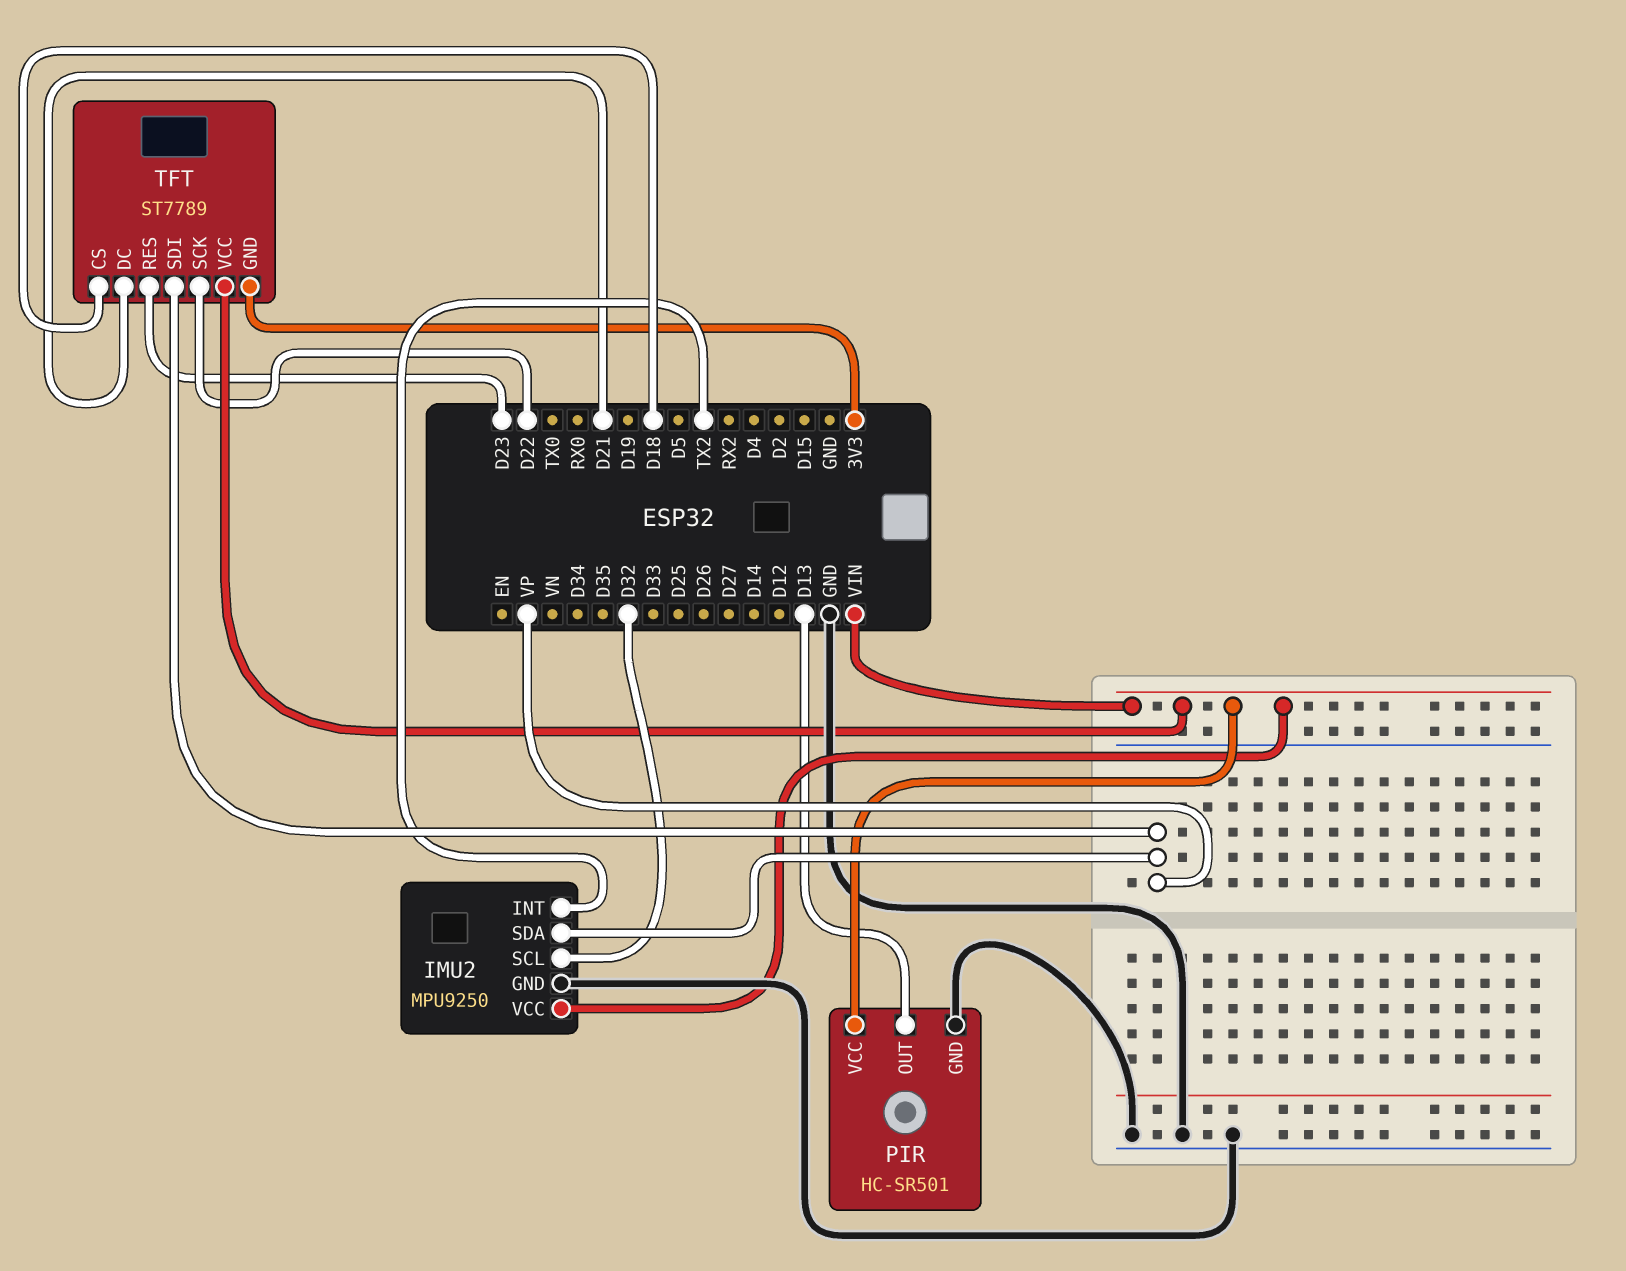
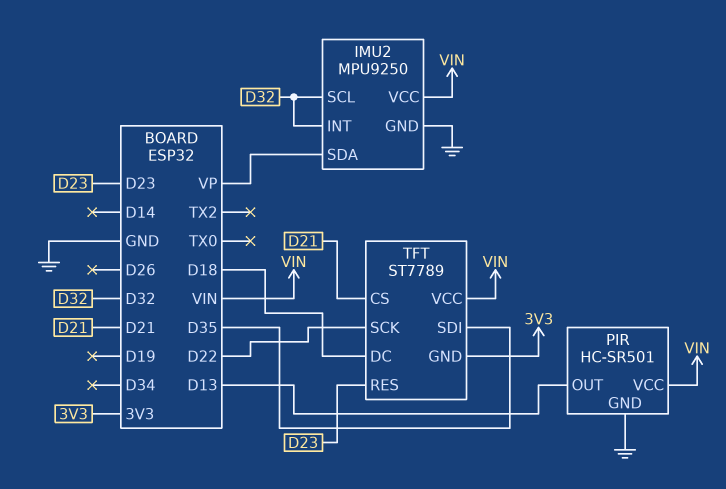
IMU2 pin INT: TX2 -> D32
TFT pin CS: D18 -> D21
TFT pin DC: D21 -> D18
TFT pin SDI: VP -> D35

